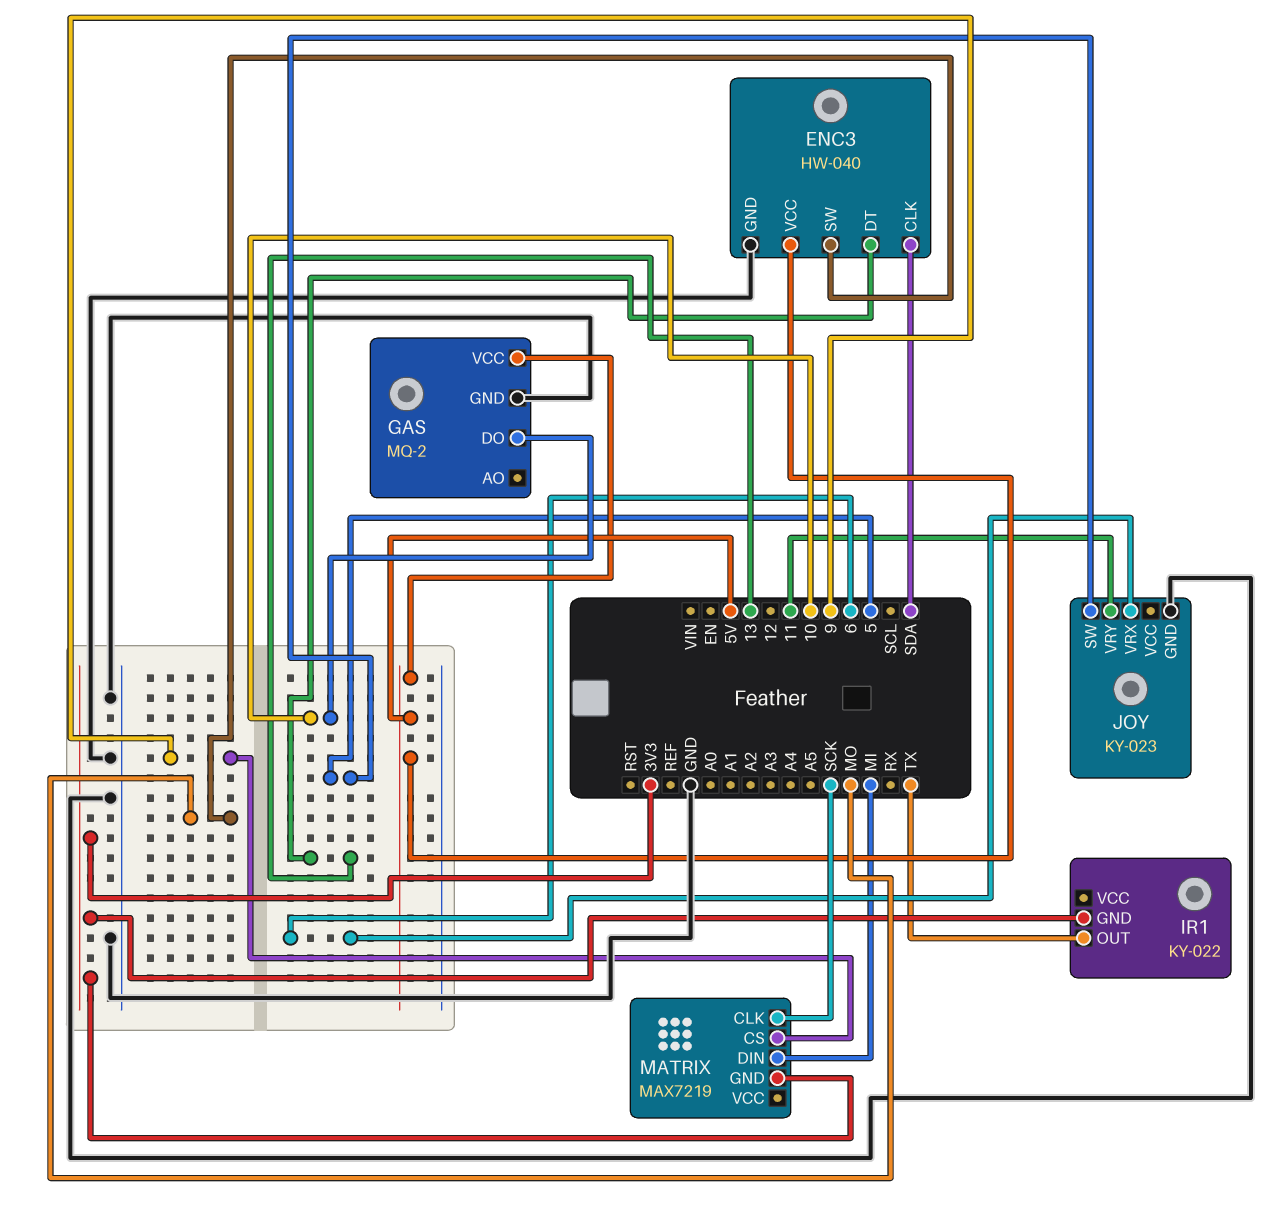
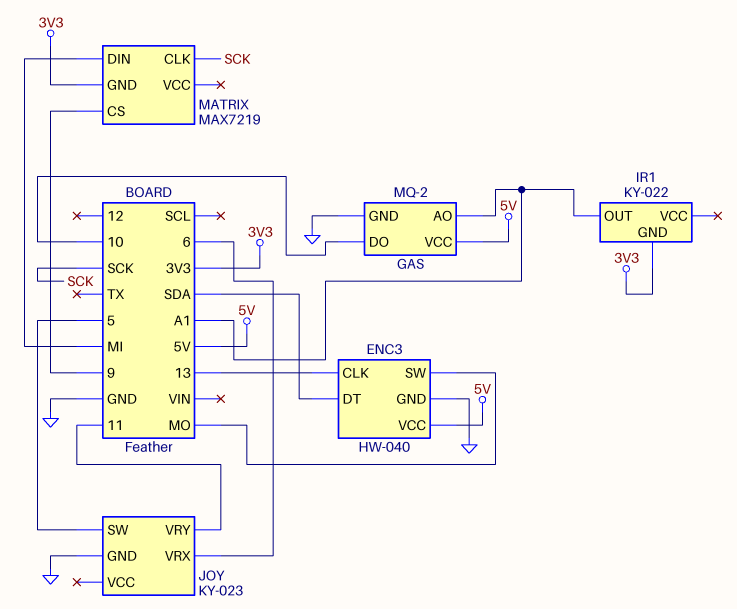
ENC3 pin CLK: SDA -> 13
ENC3 pin DT: 13 -> SDA
GAS pin AO: none -> A1
IR1 pin OUT: TX -> A1

